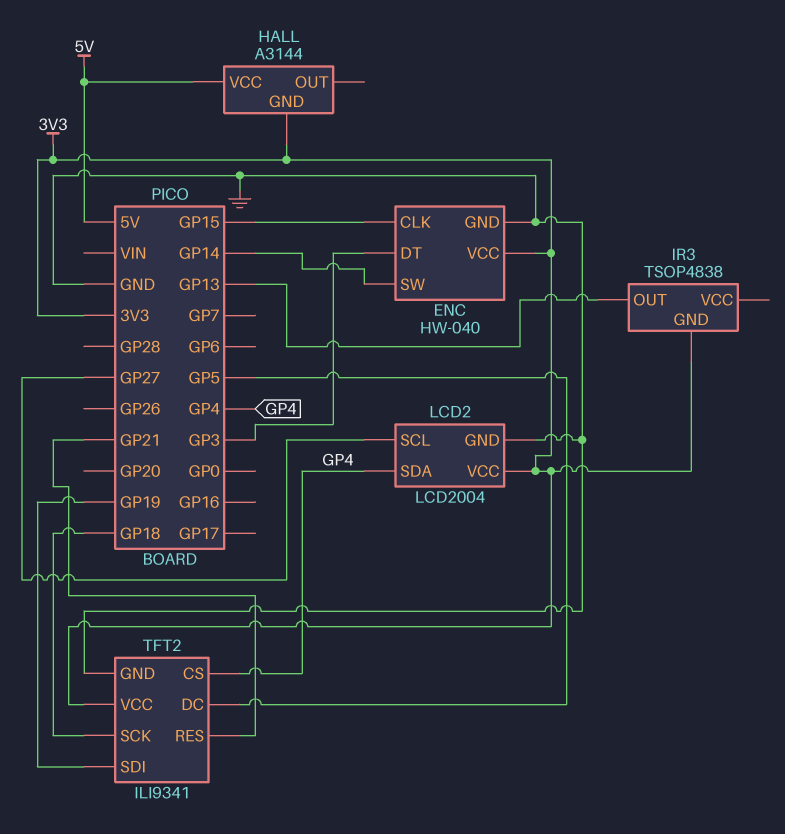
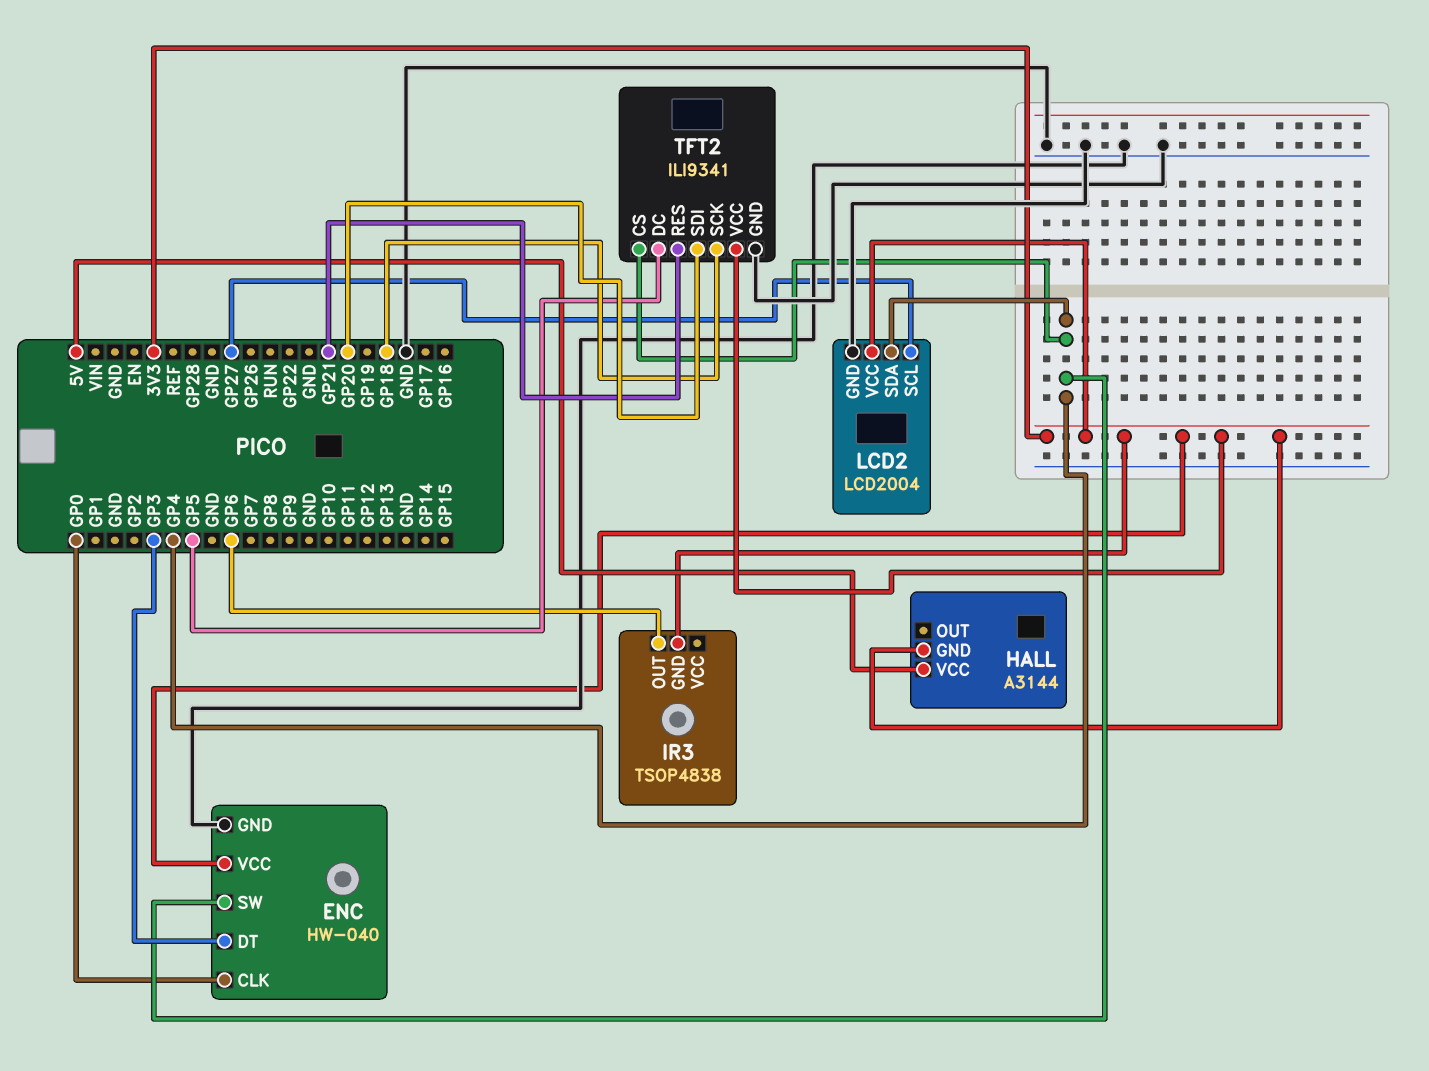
ENC pin CLK: GP15 -> GP0
ENC pin SW: GP14 -> GP4
IR3 pin OUT: GP13 -> GP6
TFT2 pin SDI: GP19 -> GP20

